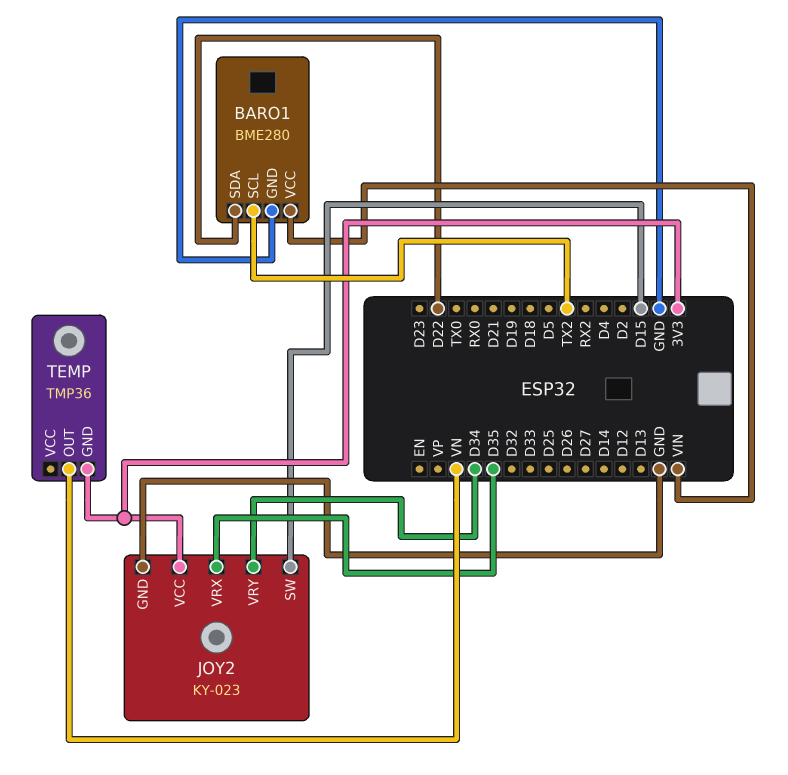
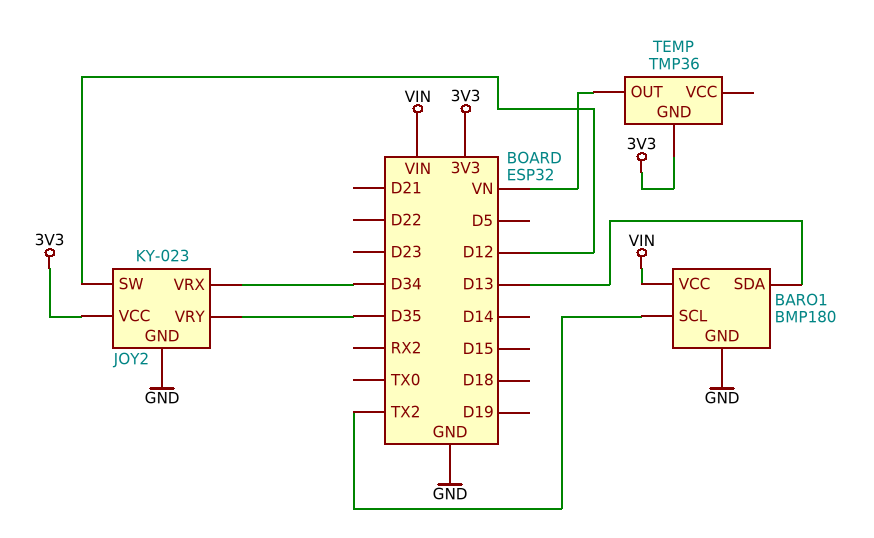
BARO1: BME280 -> BMP180
BARO1 pin SDA: D22 -> D13
JOY2 pin SW: D15 -> D12
JOY2 pin VRX: D35 -> D34
JOY2 pin VRY: D34 -> D35

